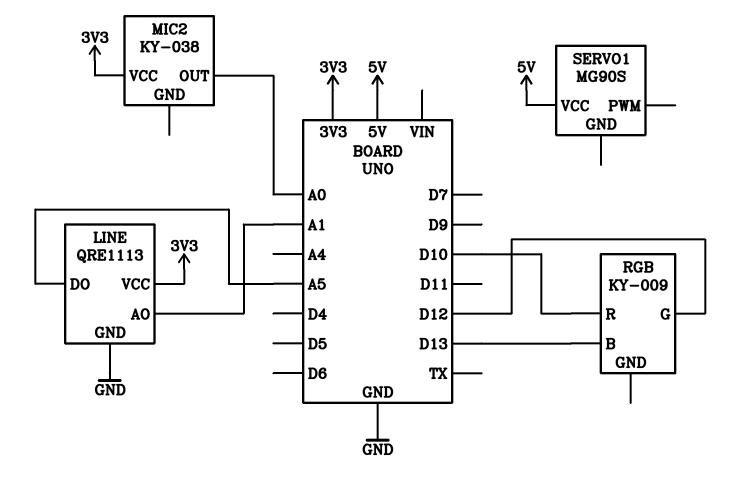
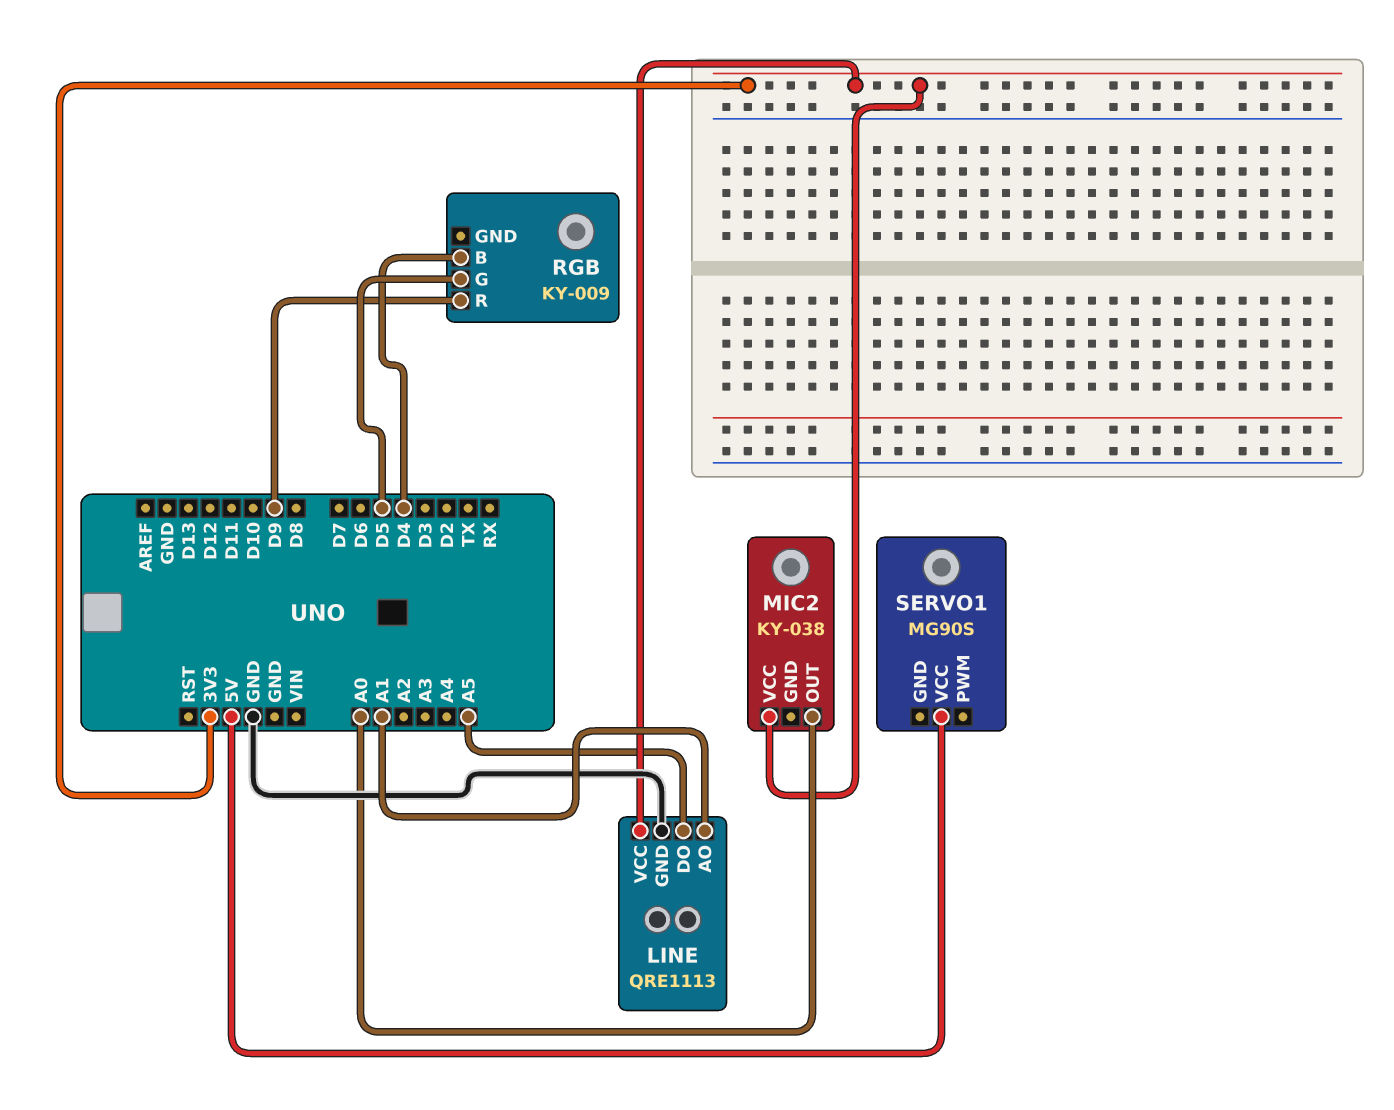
RGB pin B: D13 -> D4
RGB pin G: D12 -> D5
RGB pin R: D10 -> D9

